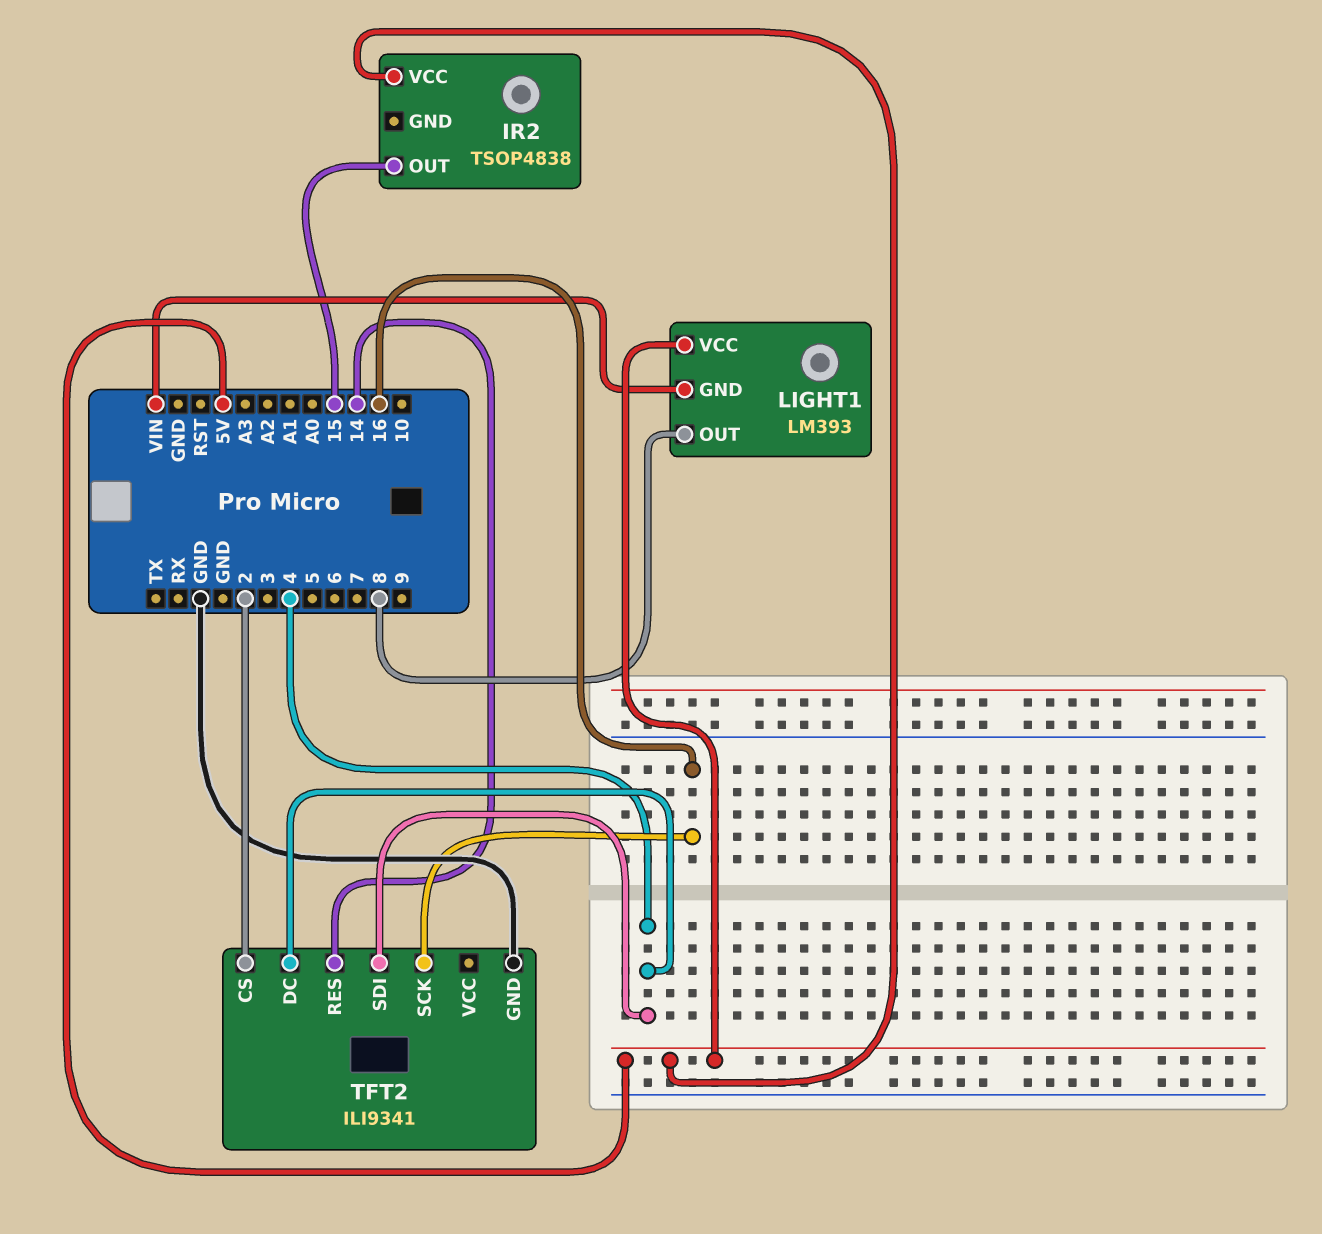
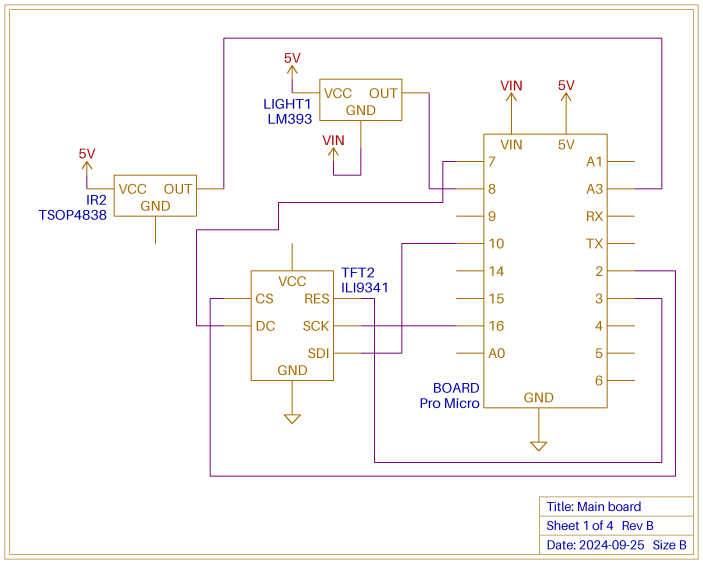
IR2 pin OUT: 15 -> A3
TFT2 pin DC: 4 -> 7
TFT2 pin RES: 14 -> 3
TFT2 pin SDI: 4 -> 10

